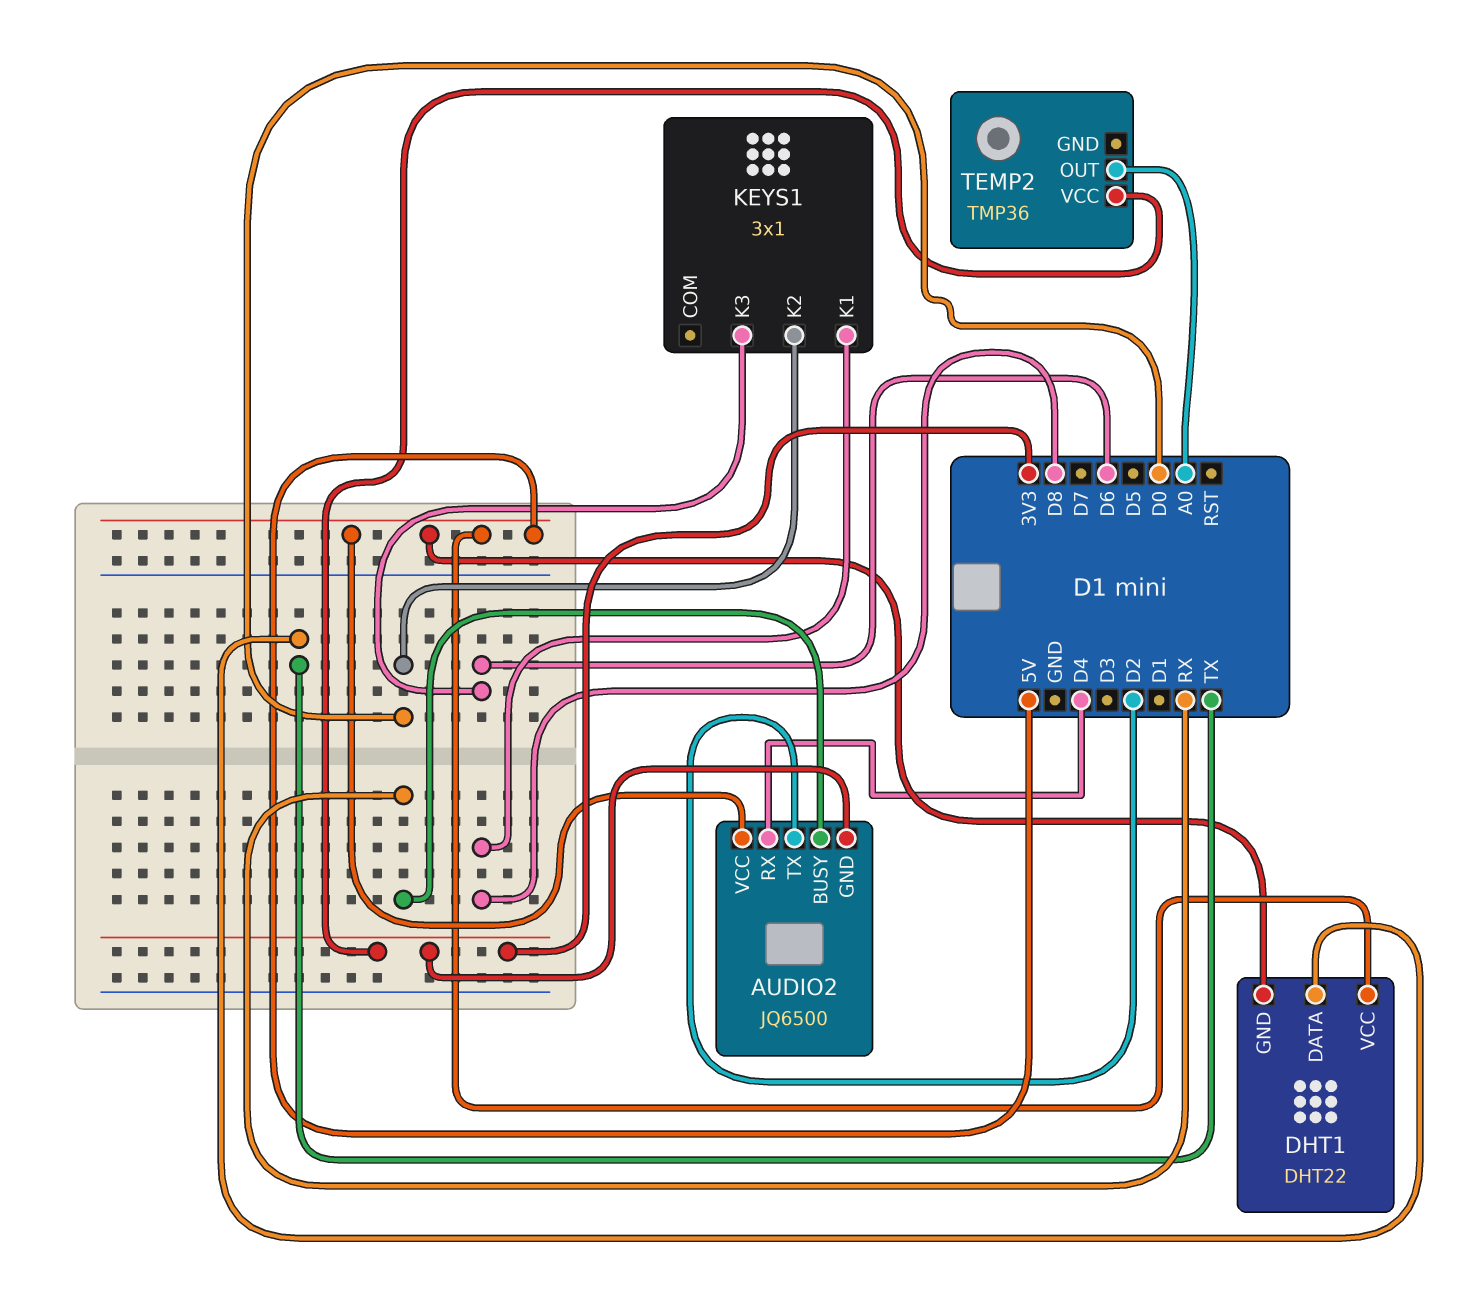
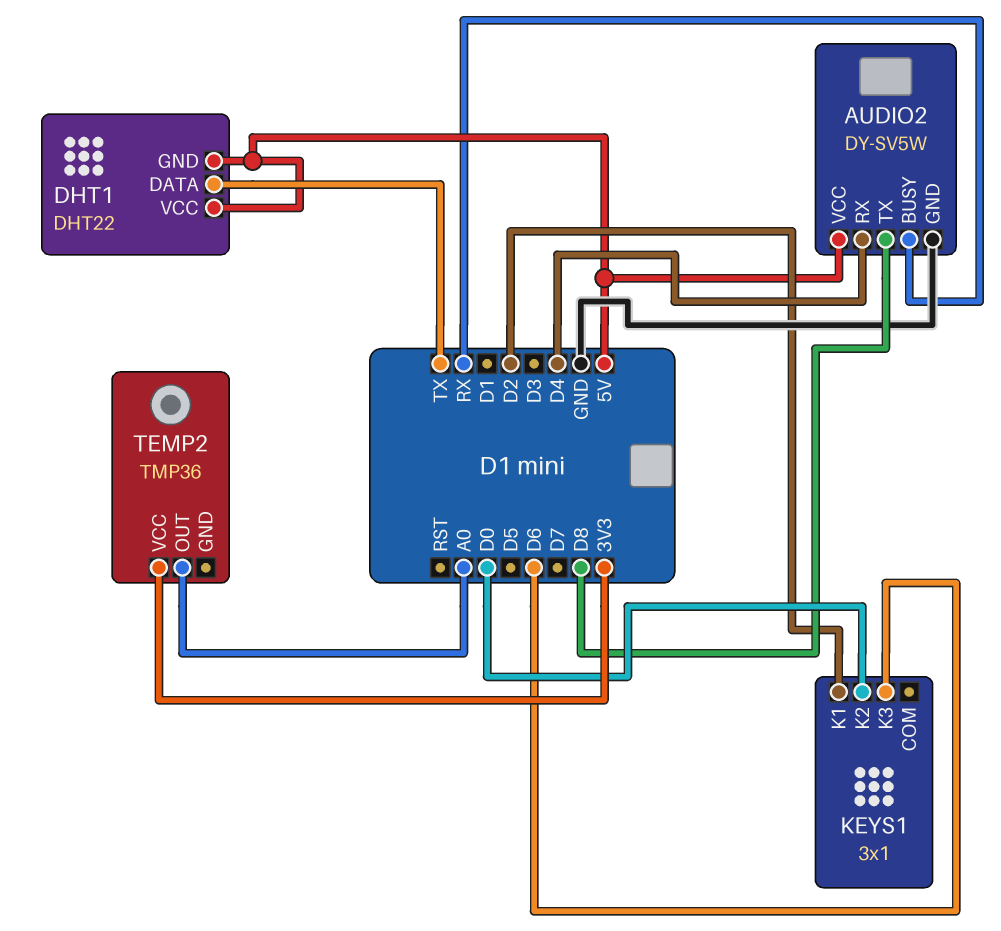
AUDIO2: JQ6500 -> DY-SV5W
AUDIO2 pin GND: 3V3 -> GND
AUDIO2 pin TX: D2 -> D8
KEYS1 pin K1: D8 -> D2

